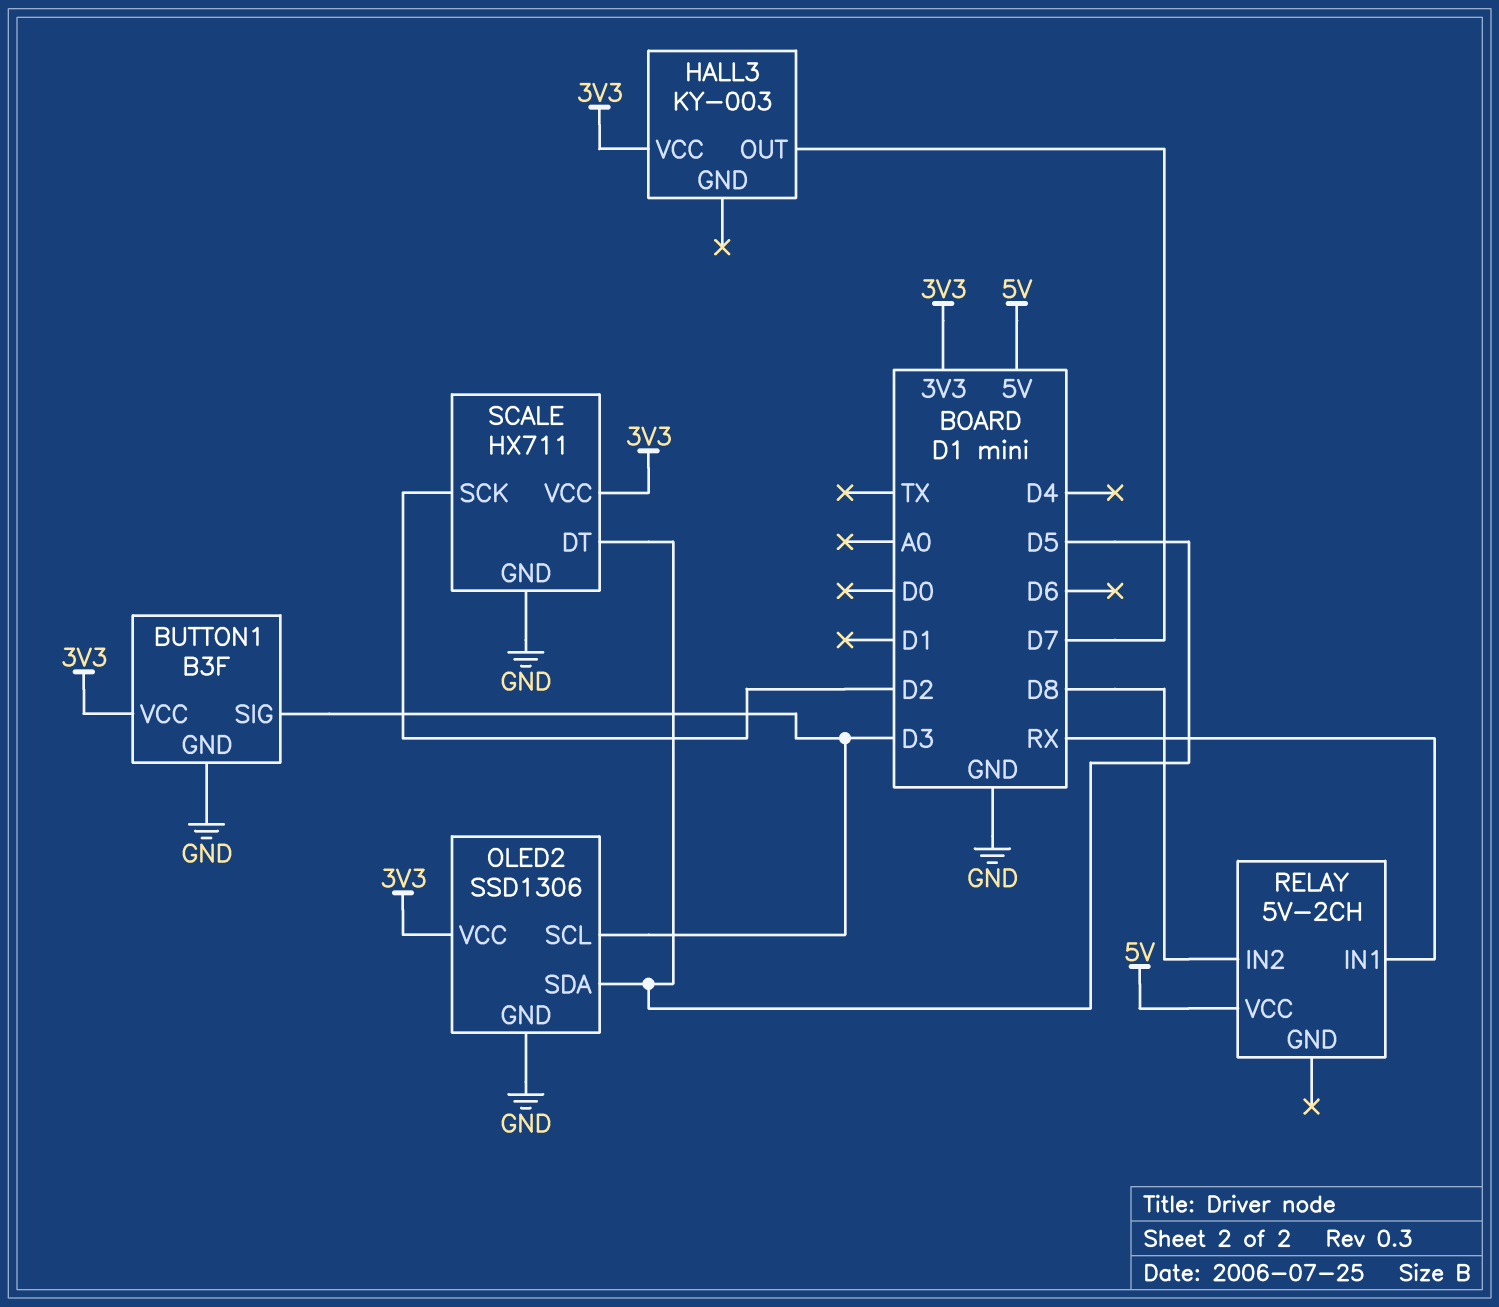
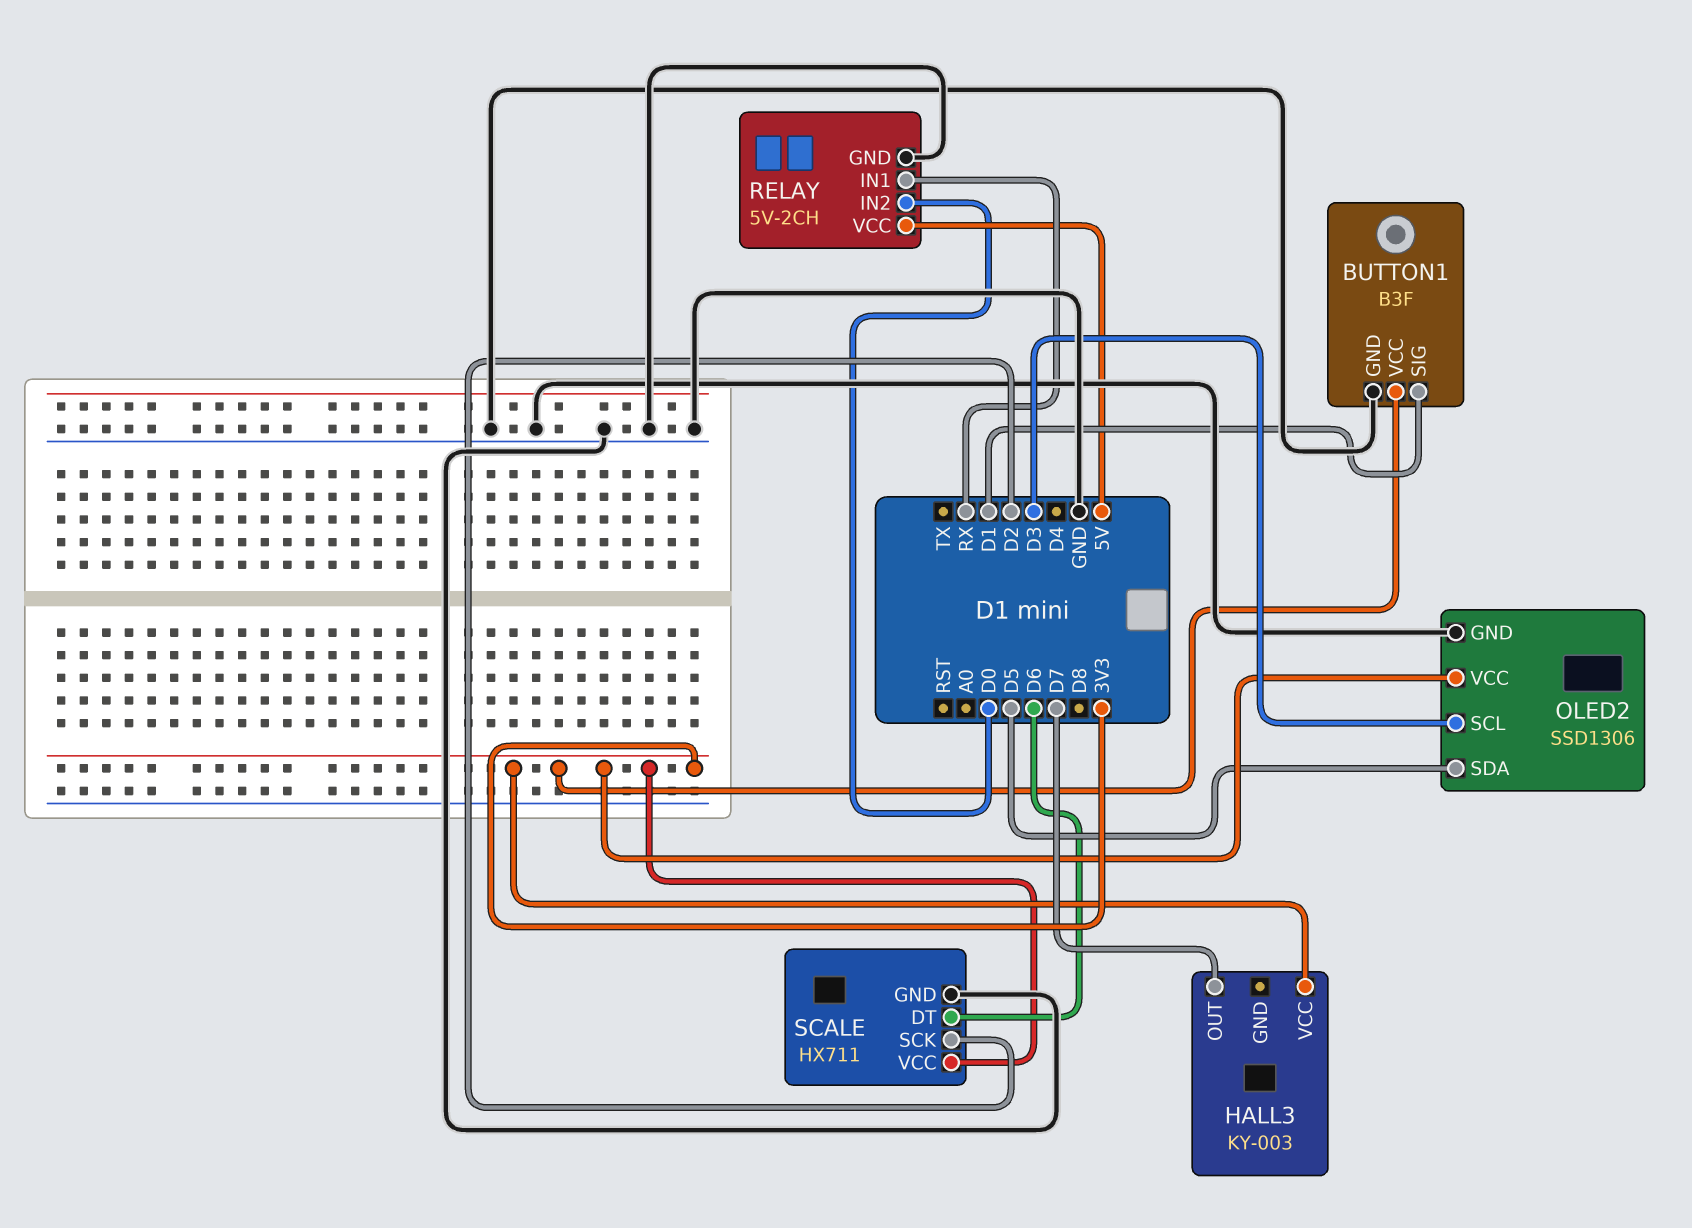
BUTTON1 pin SIG: D3 -> D1
RELAY pin GND: none -> GND
RELAY pin IN2: D8 -> D0
SCALE pin DT: D5 -> D6

